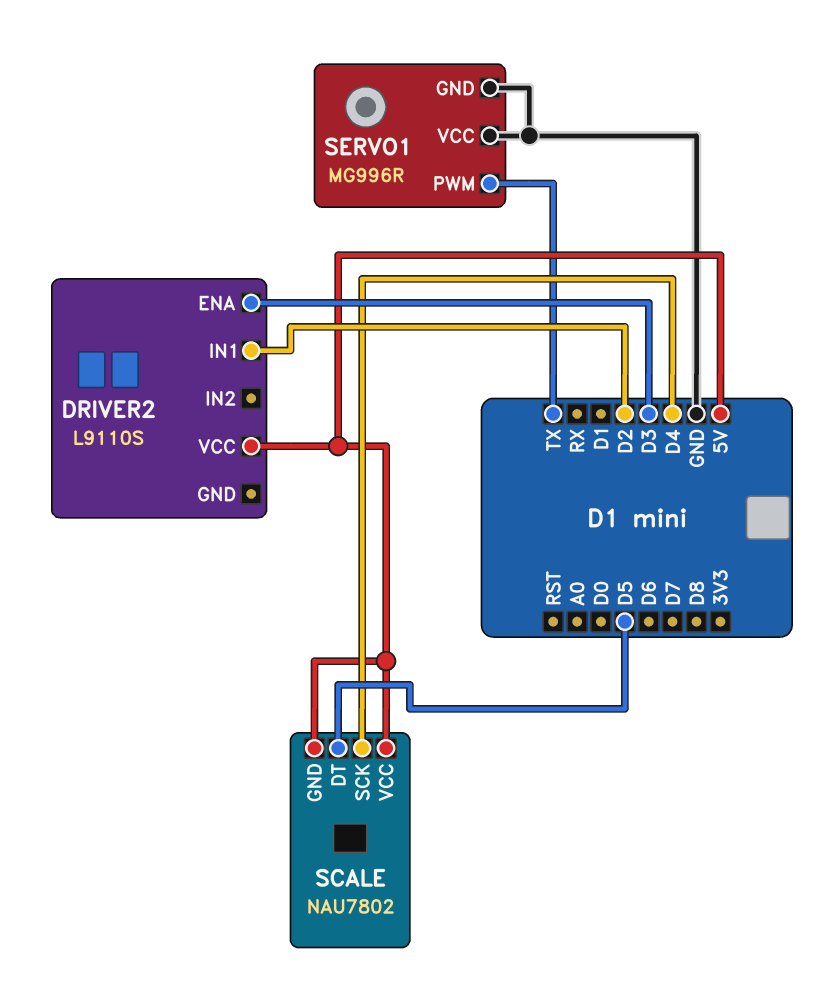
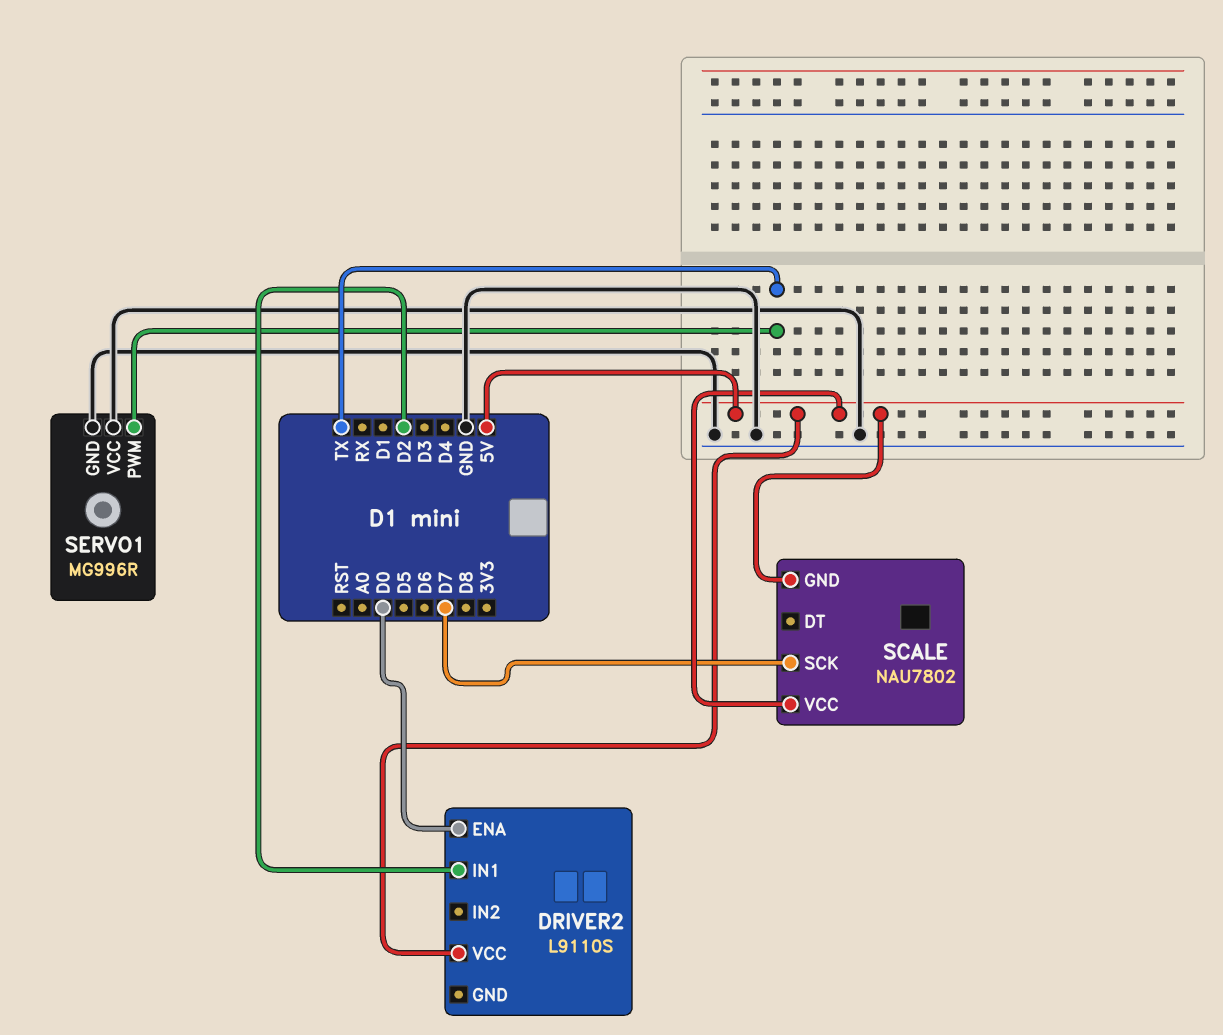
DRIVER2 pin ENA: D3 -> D0
SCALE pin DT: D5 -> none
SCALE pin SCK: D4 -> D7

